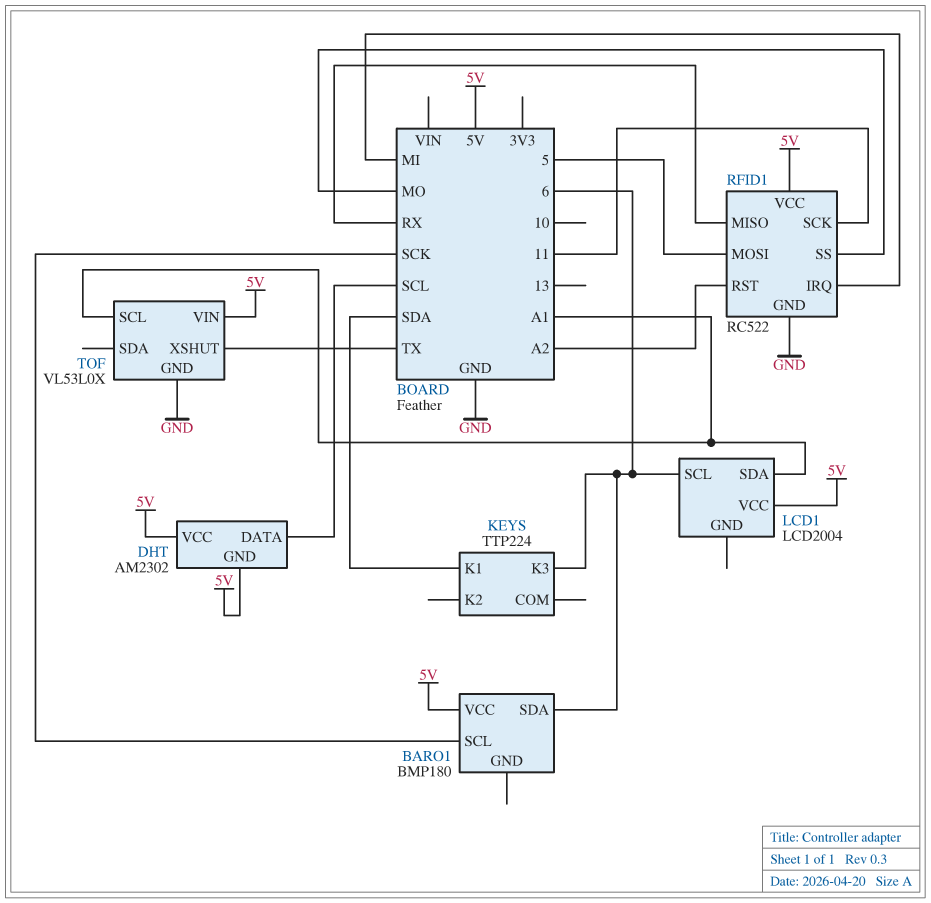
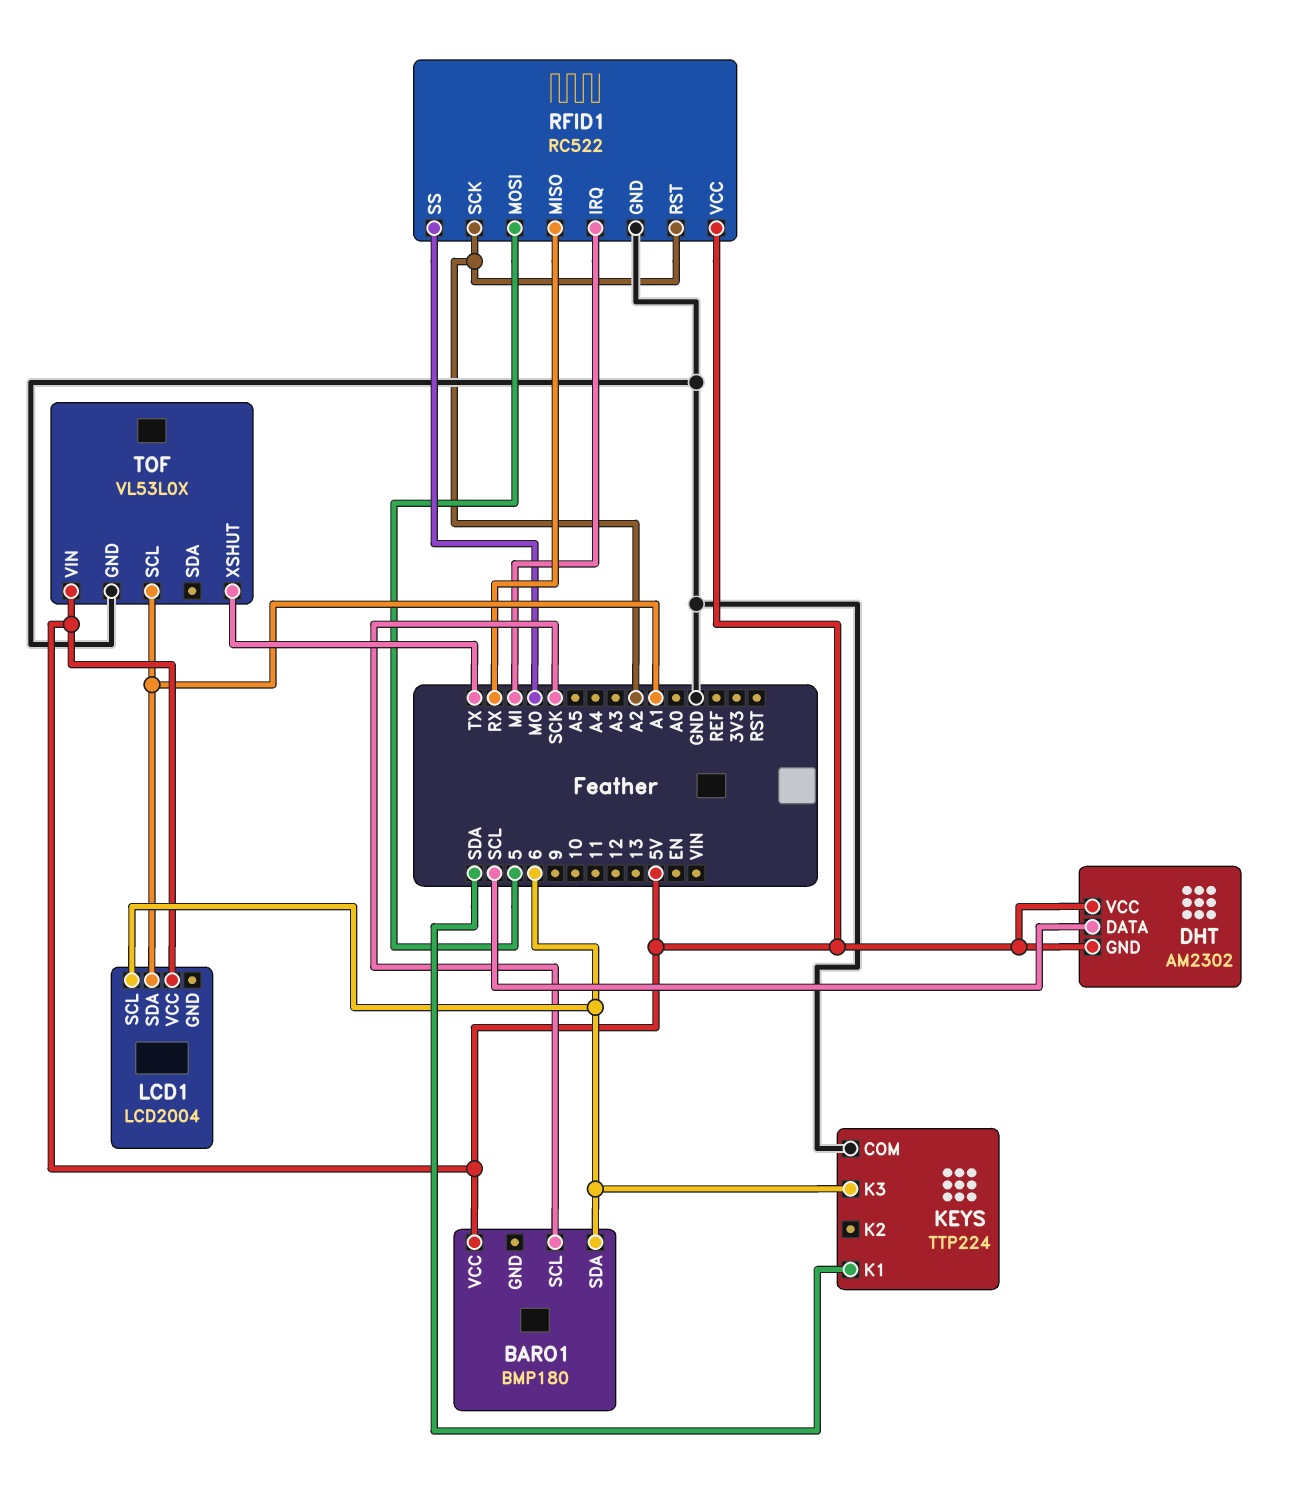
KEYS pin COM: none -> GND
RFID1 pin SCK: 11 -> A2

